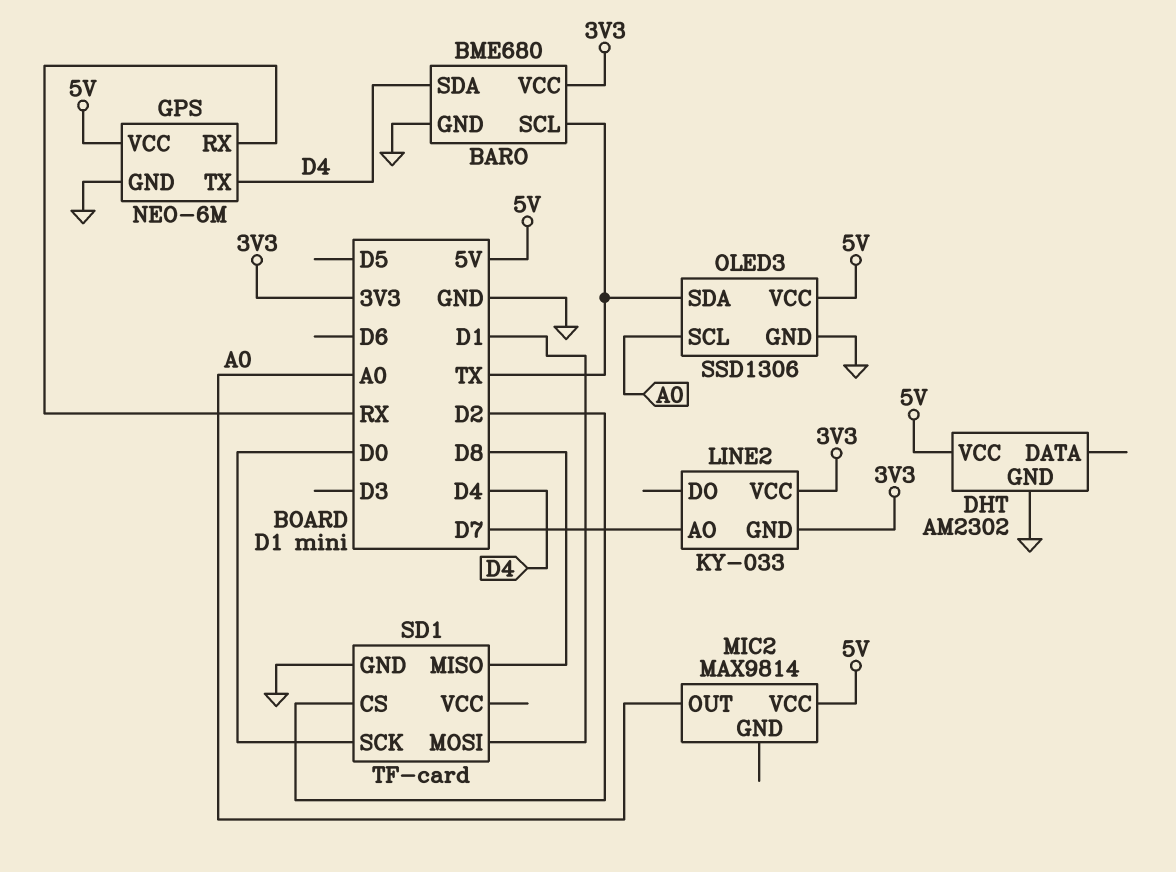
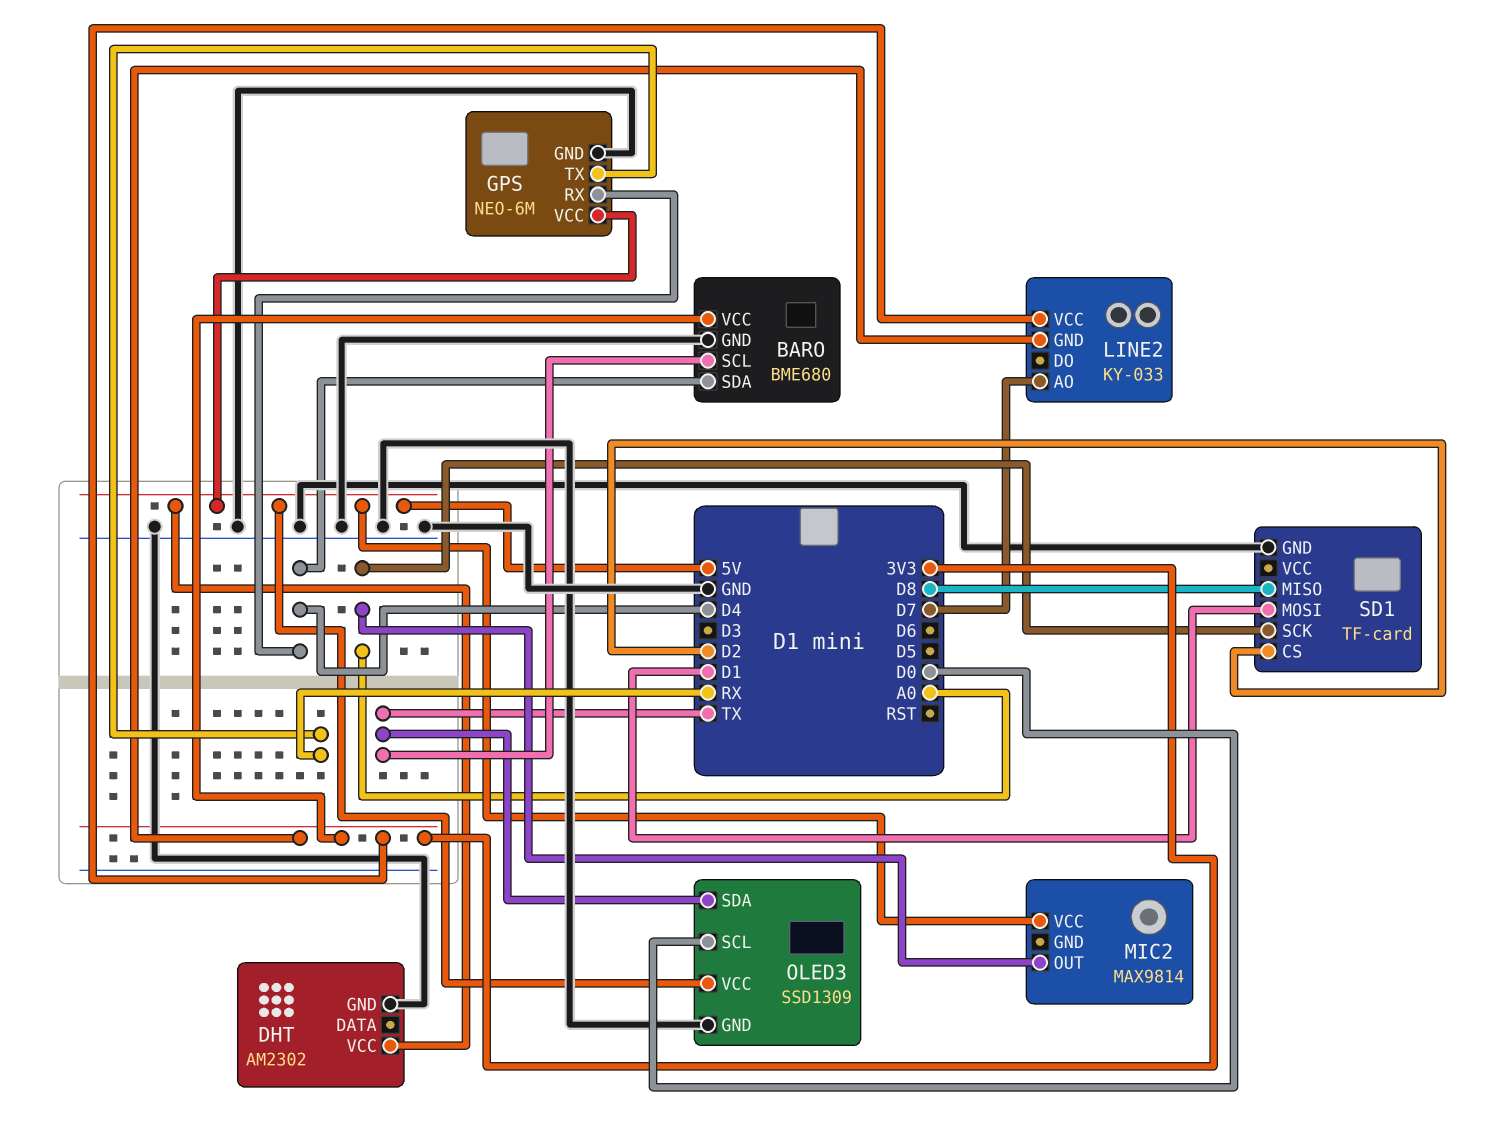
GPS pin RX: RX -> D4
GPS pin TX: D4 -> RX
OLED3: SSD1306 -> SSD1309
OLED3 pin SCL: A0 -> D0
SD1 pin SCK: D0 -> A0

